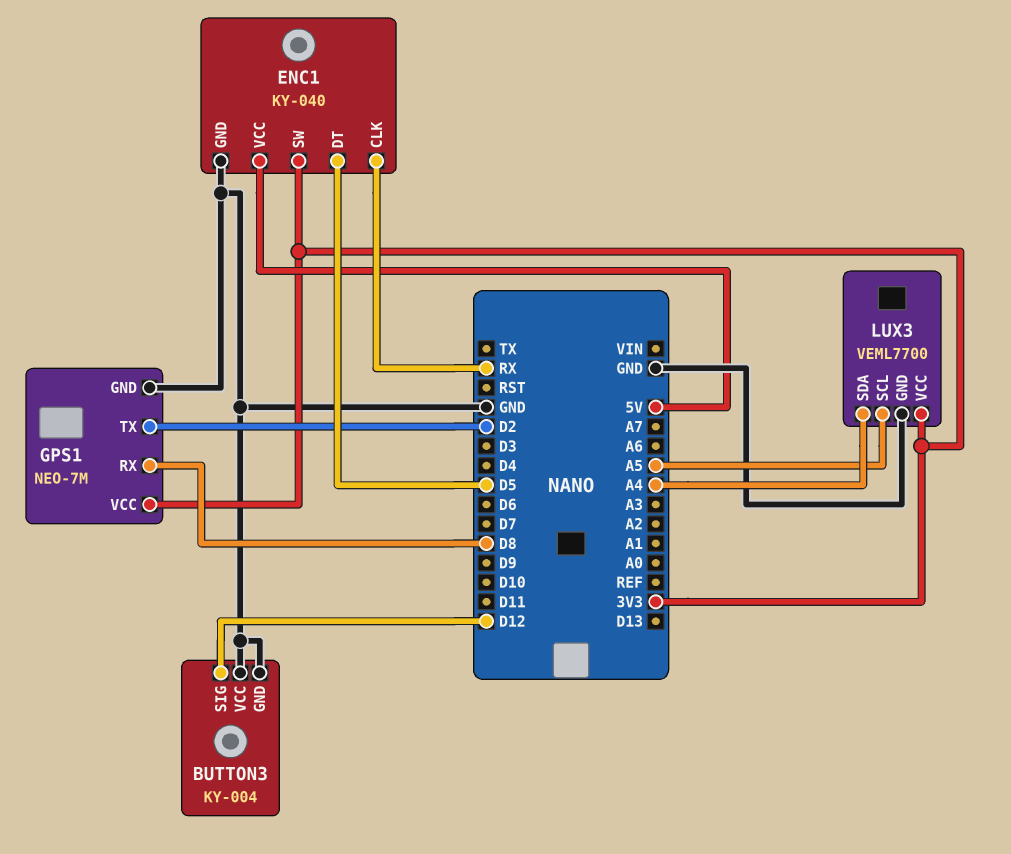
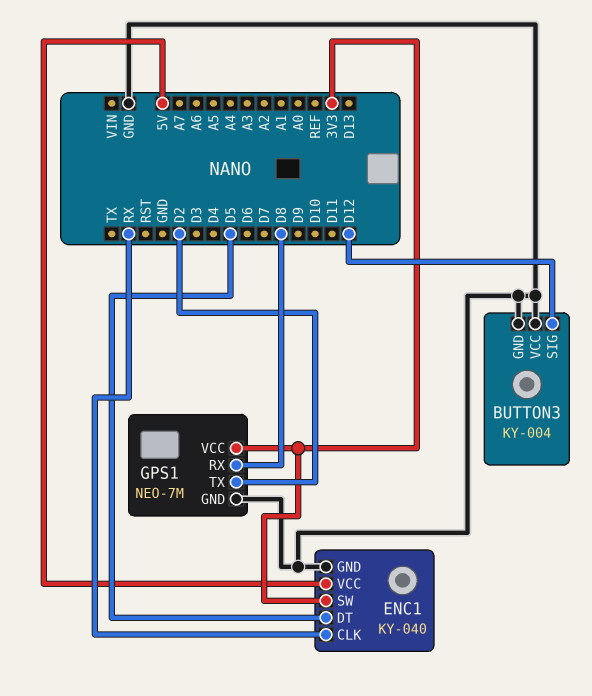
LUX3: VEML7700 -> none
LUX3 pin GND: GND -> none
LUX3 pin SCL: A5 -> none
LUX3 pin SDA: A4 -> none
LUX3 pin VCC: 3V3 -> none

